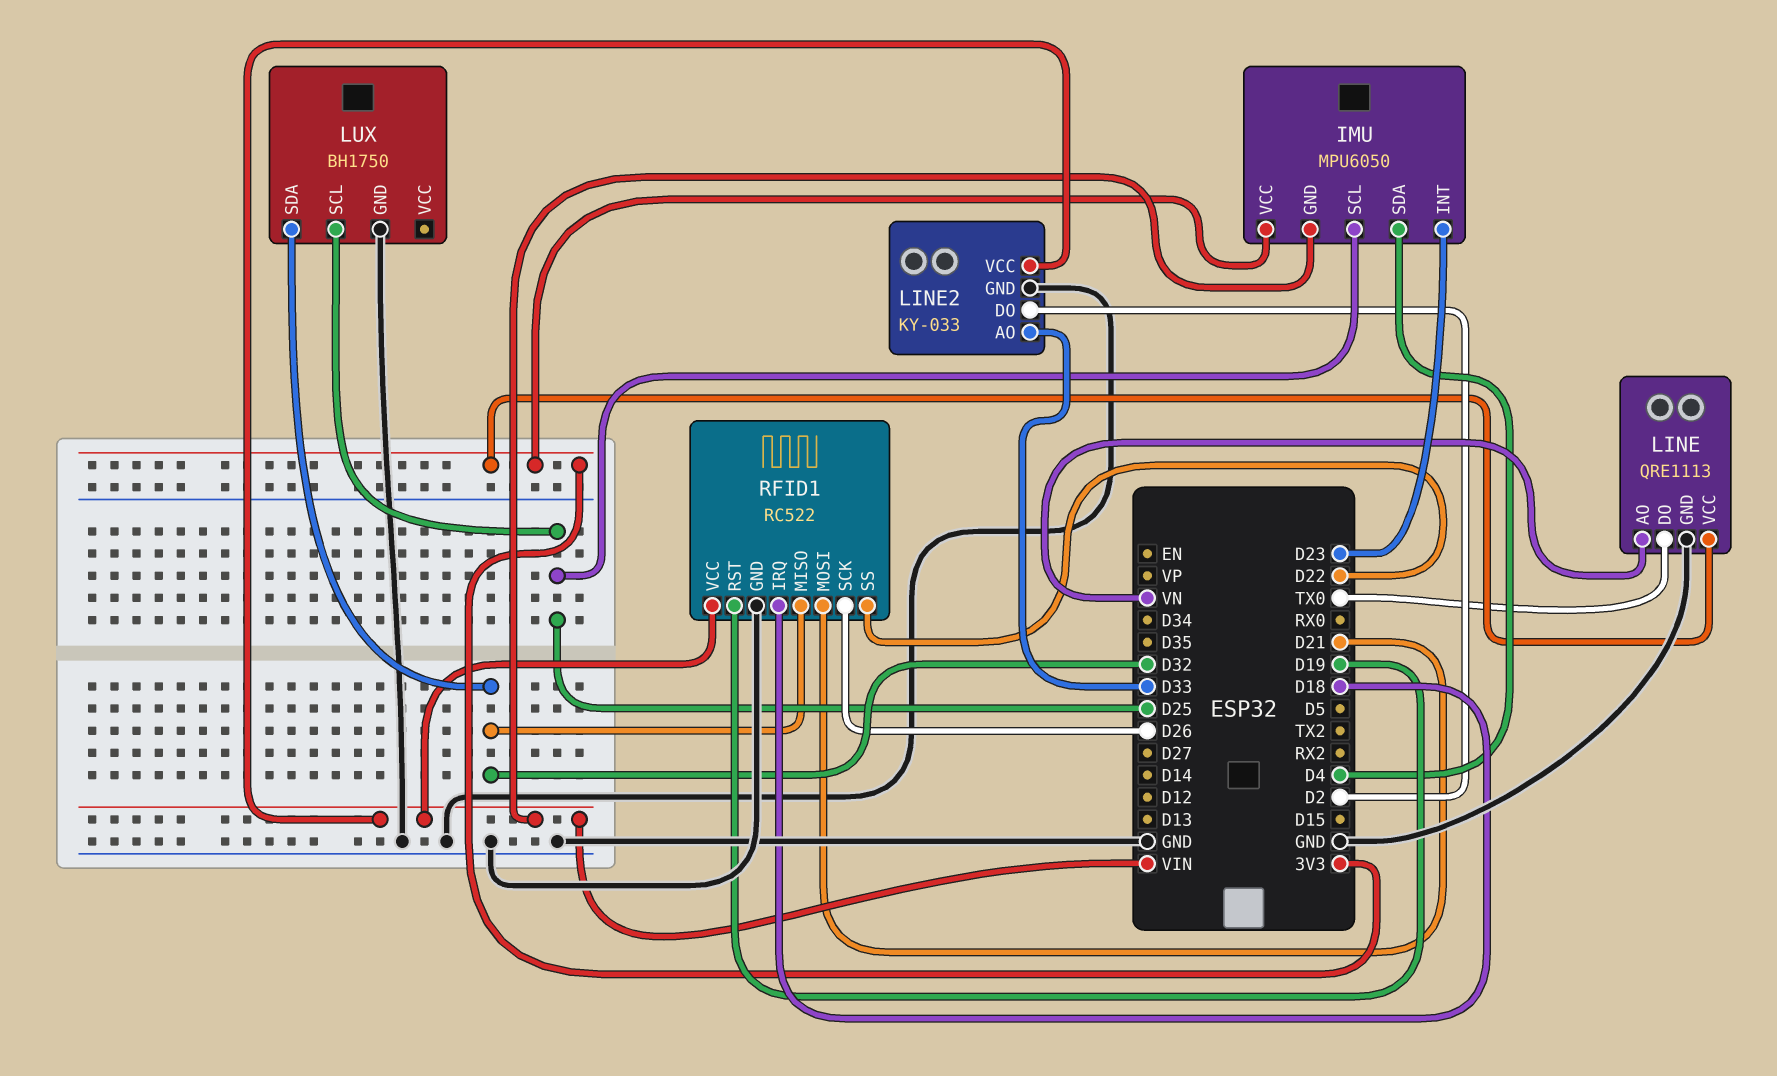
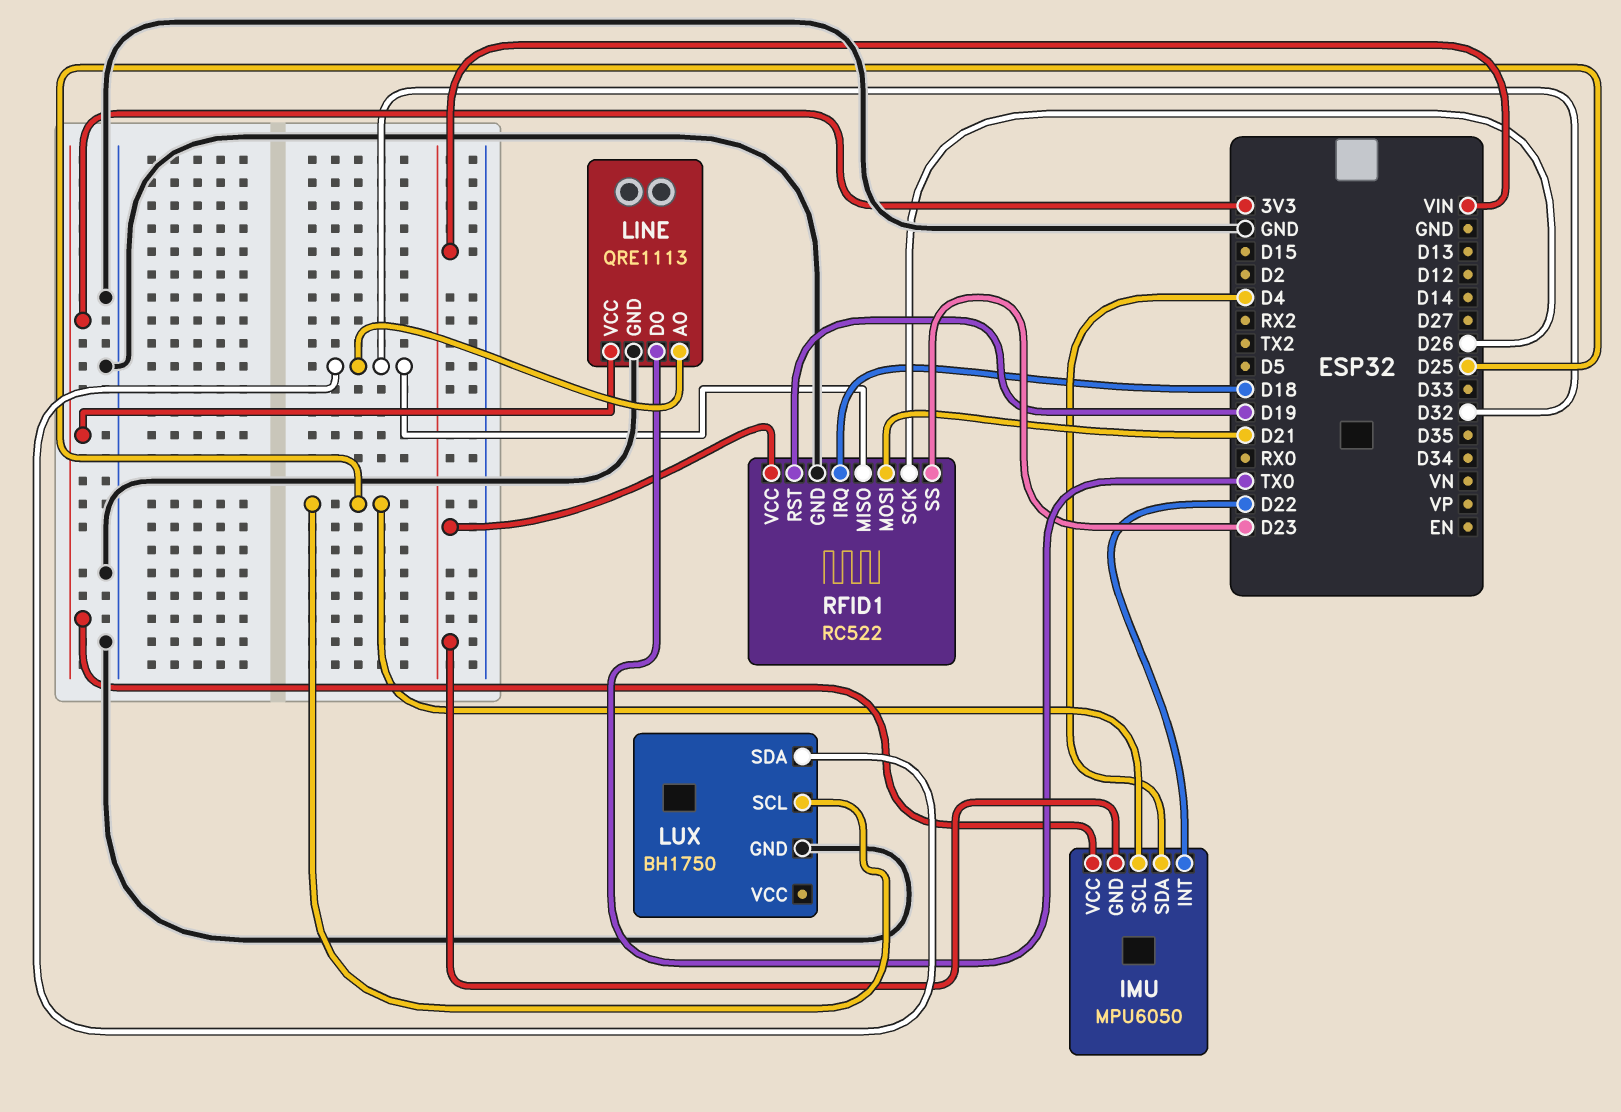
IMU pin INT: D23 -> D22
LINE pin AO: VN -> D32
LINE2: KY-033 -> none
LINE2 pin AO: D33 -> none
LINE2 pin DO: D2 -> none
LINE2 pin GND: GND -> none
LINE2 pin VCC: VIN -> none
RFID1 pin SS: D22 -> D23

